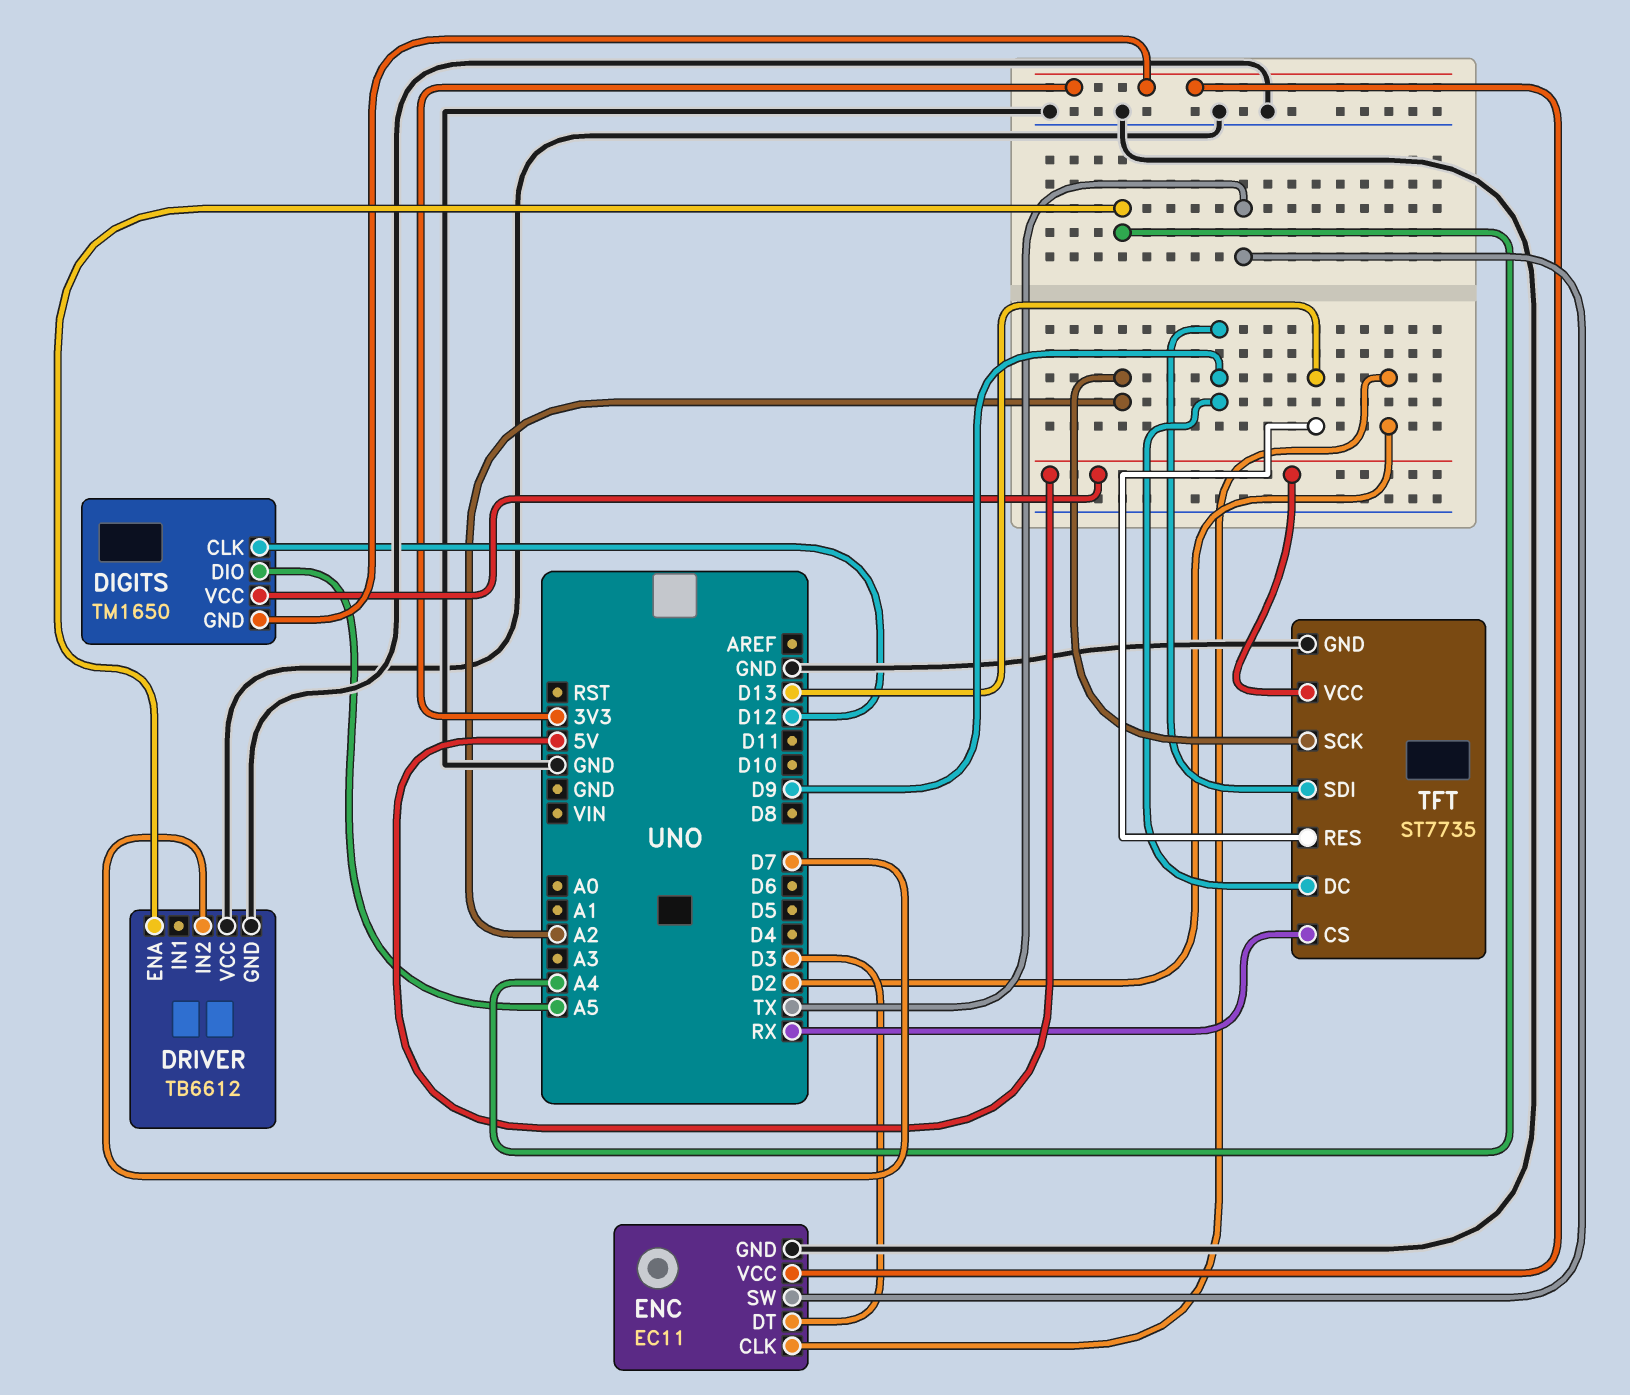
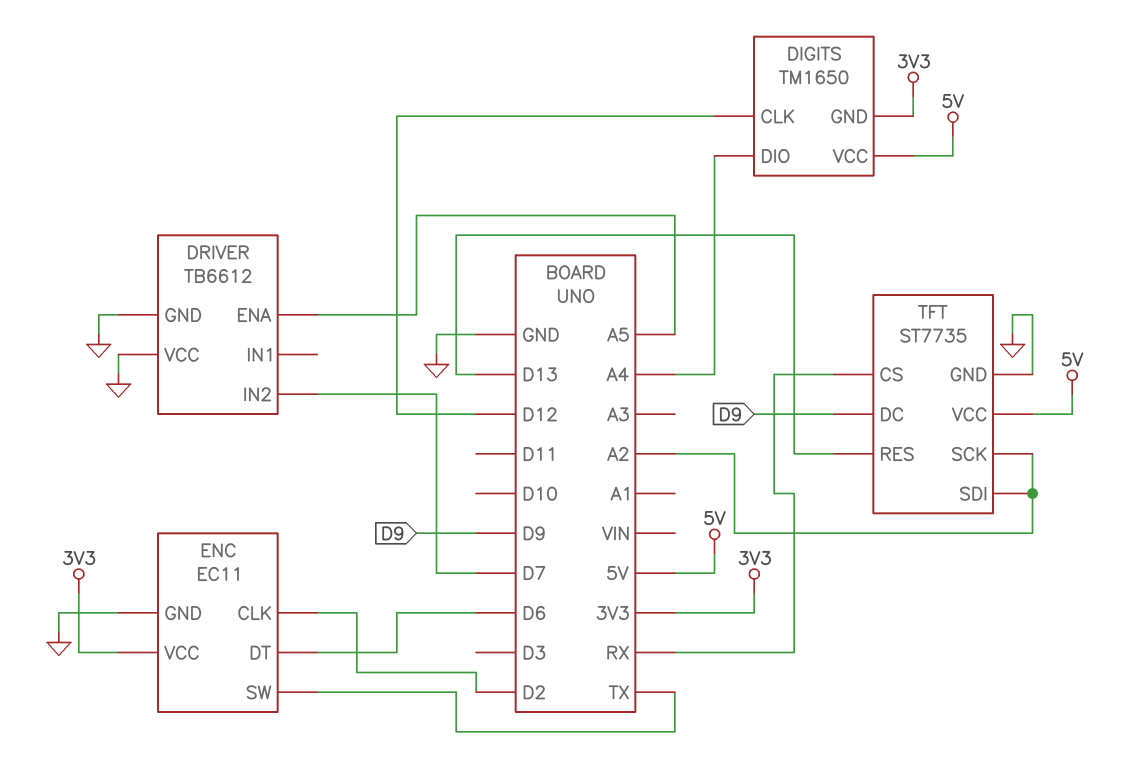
DIGITS pin DIO: A5 -> A4
DRIVER pin ENA: A4 -> A5
ENC pin DT: D3 -> D6
TFT pin SDI: D9 -> A2

